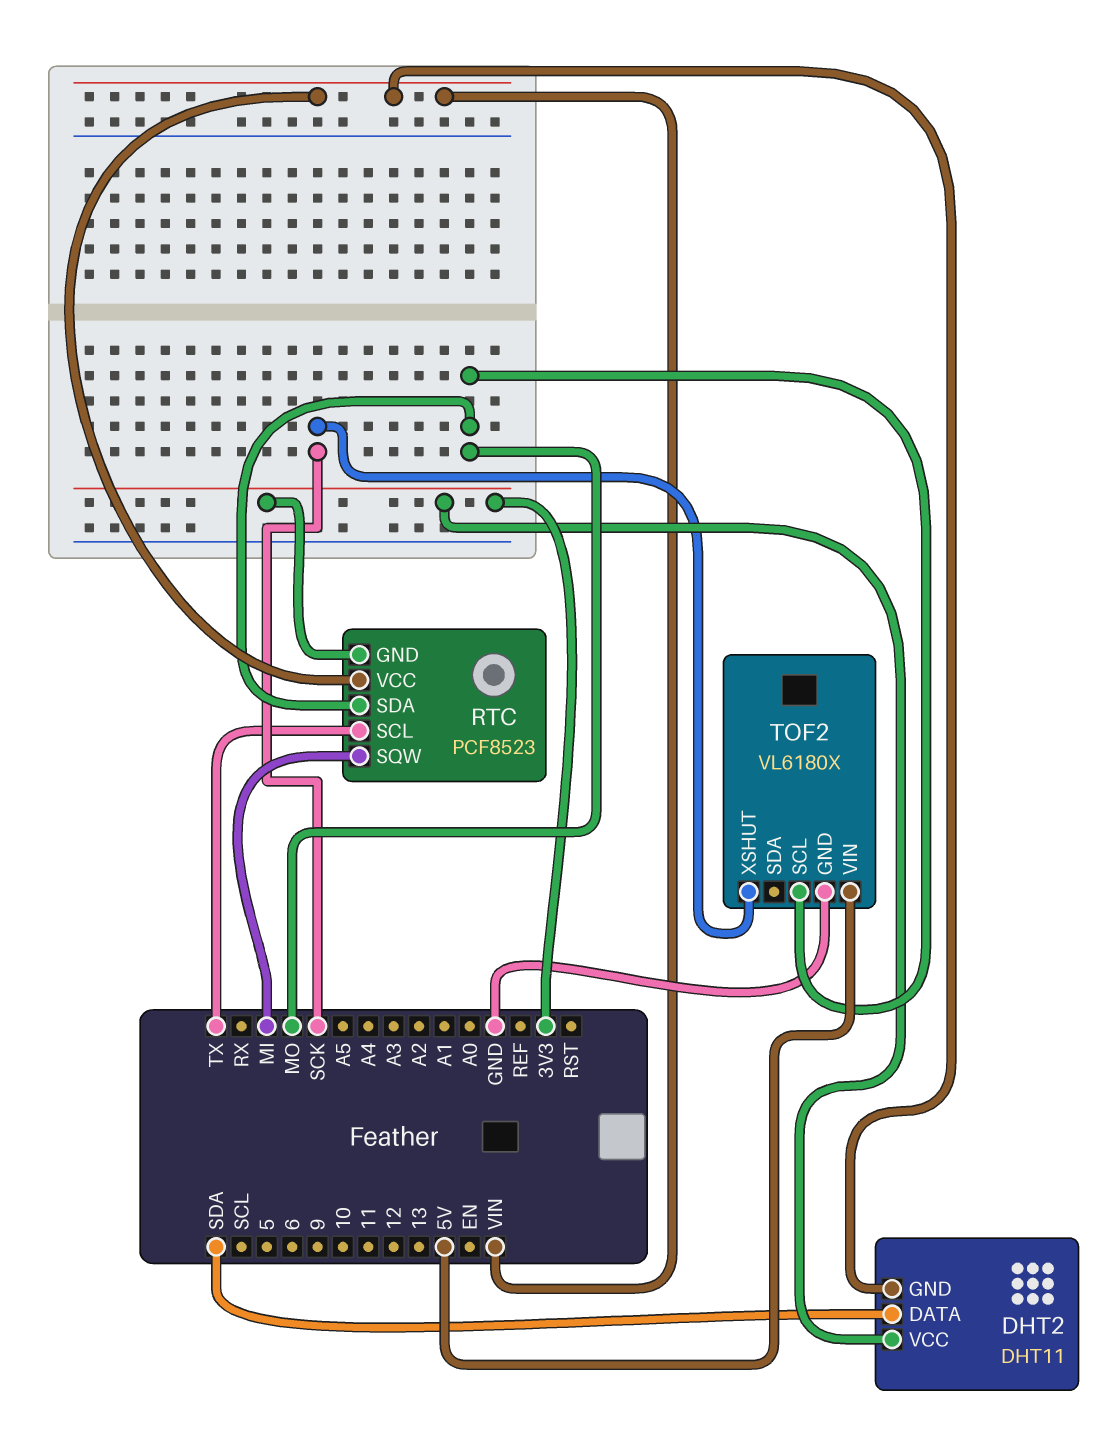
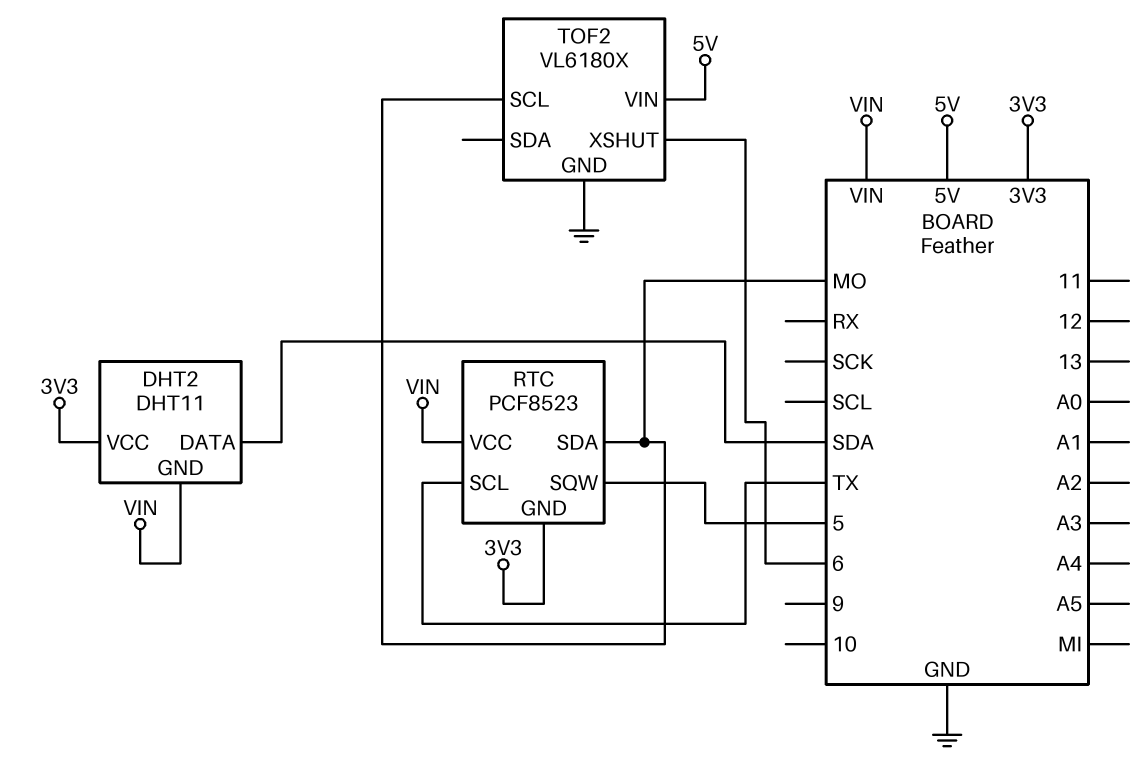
RTC pin SQW: MI -> 5
TOF2 pin XSHUT: SCK -> 6

